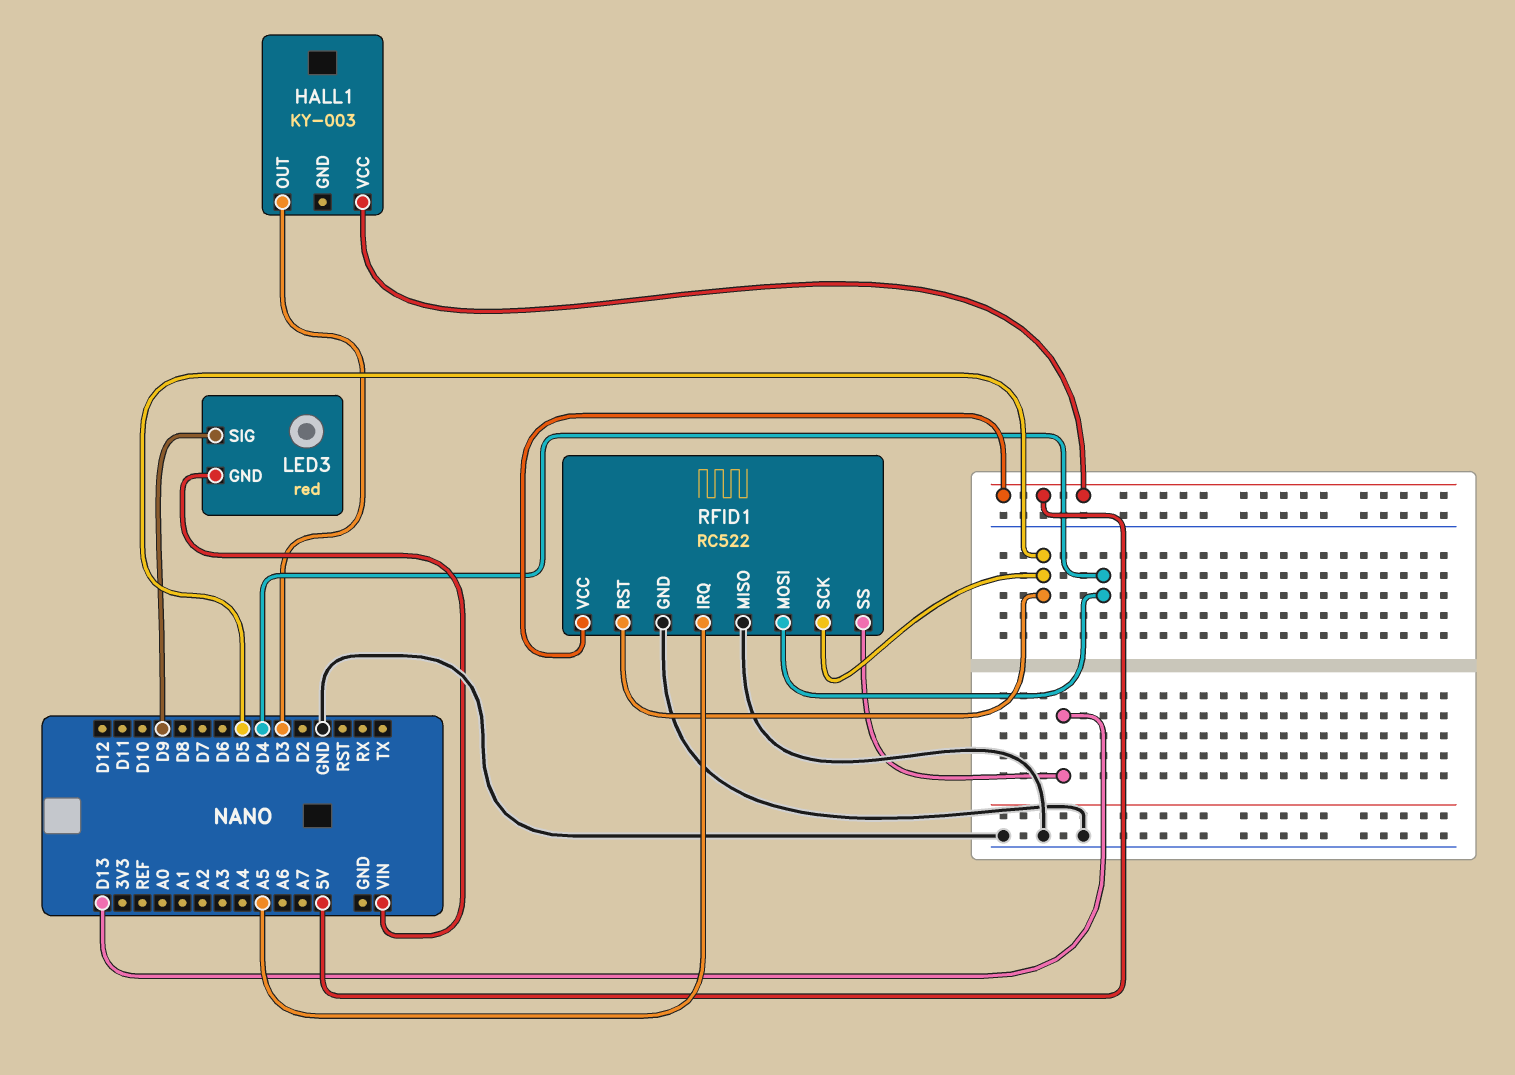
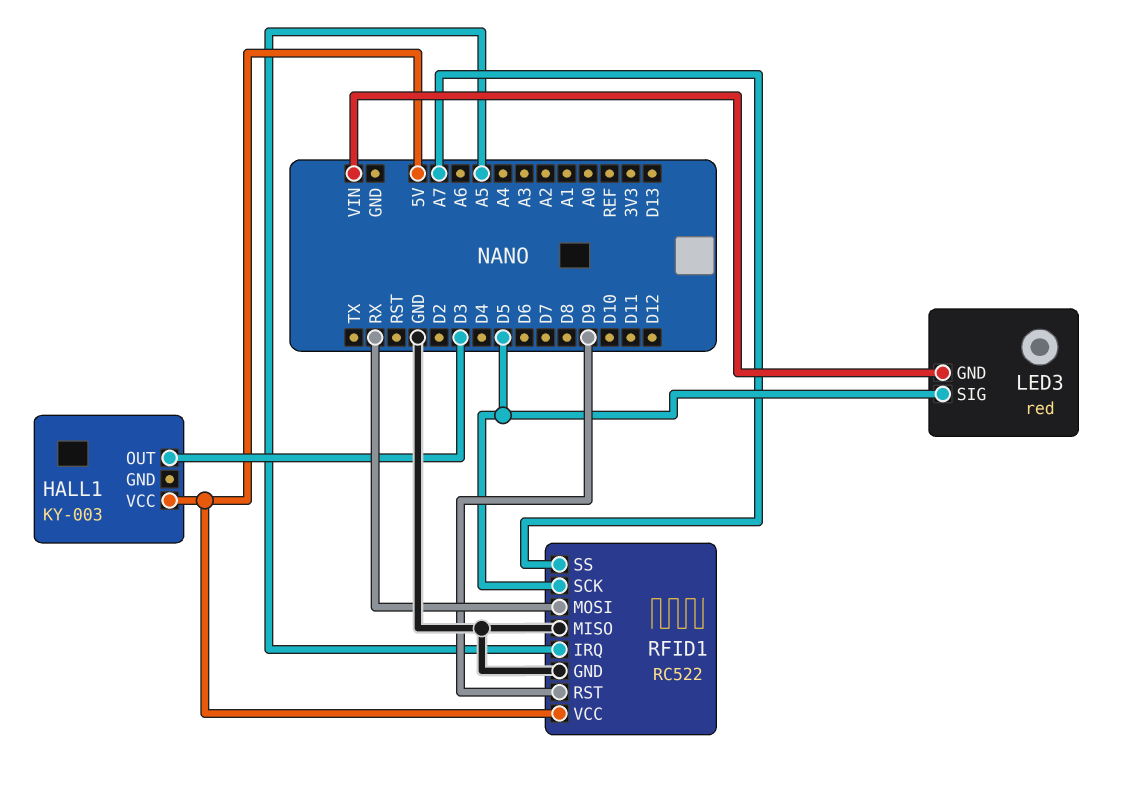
LED3 pin SIG: D9 -> D5
RFID1 pin MOSI: D4 -> RX
RFID1 pin RST: D5 -> D9
RFID1 pin SS: D13 -> A7

